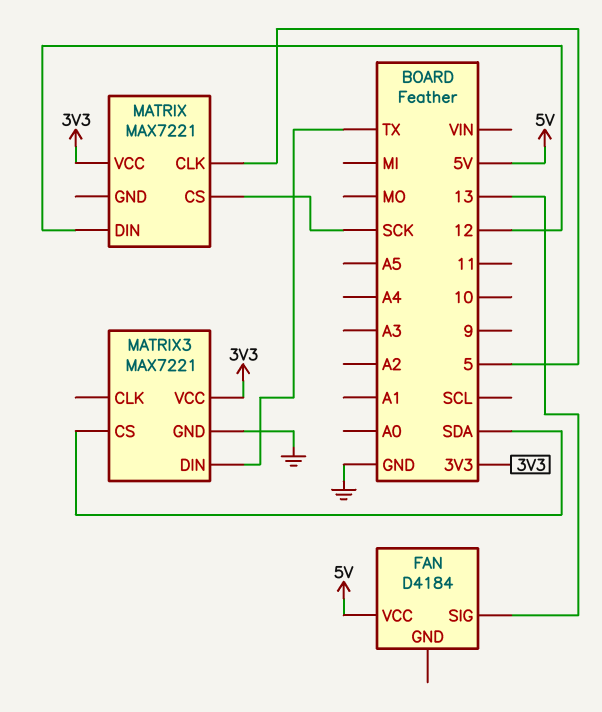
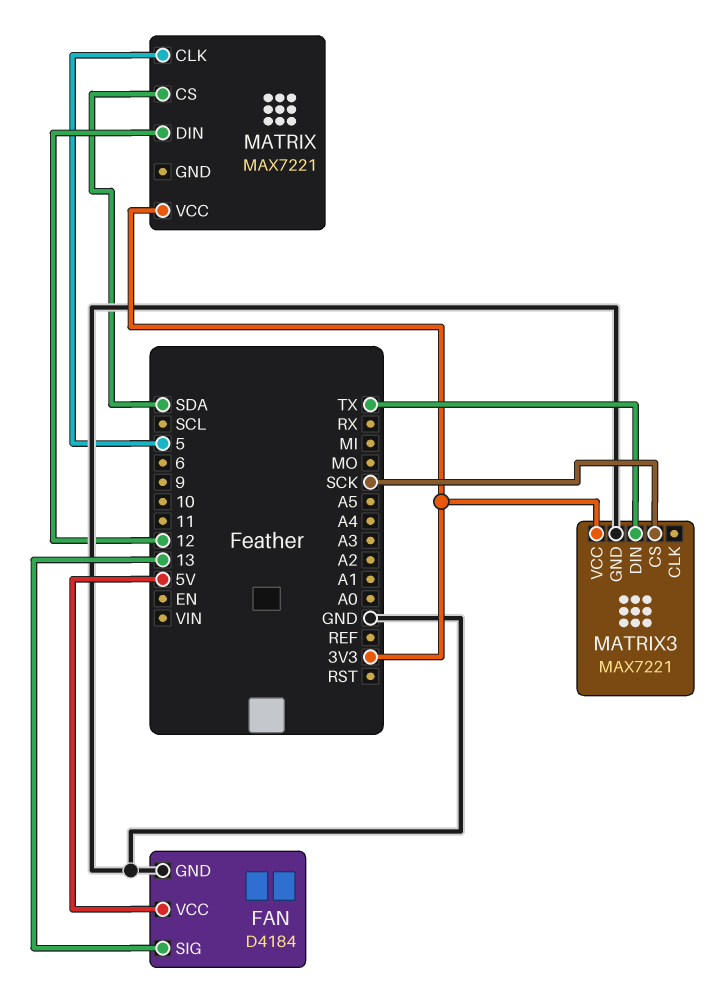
FAN pin GND: none -> GND
MATRIX pin CS: SCK -> SDA
MATRIX3 pin CS: SDA -> SCK

